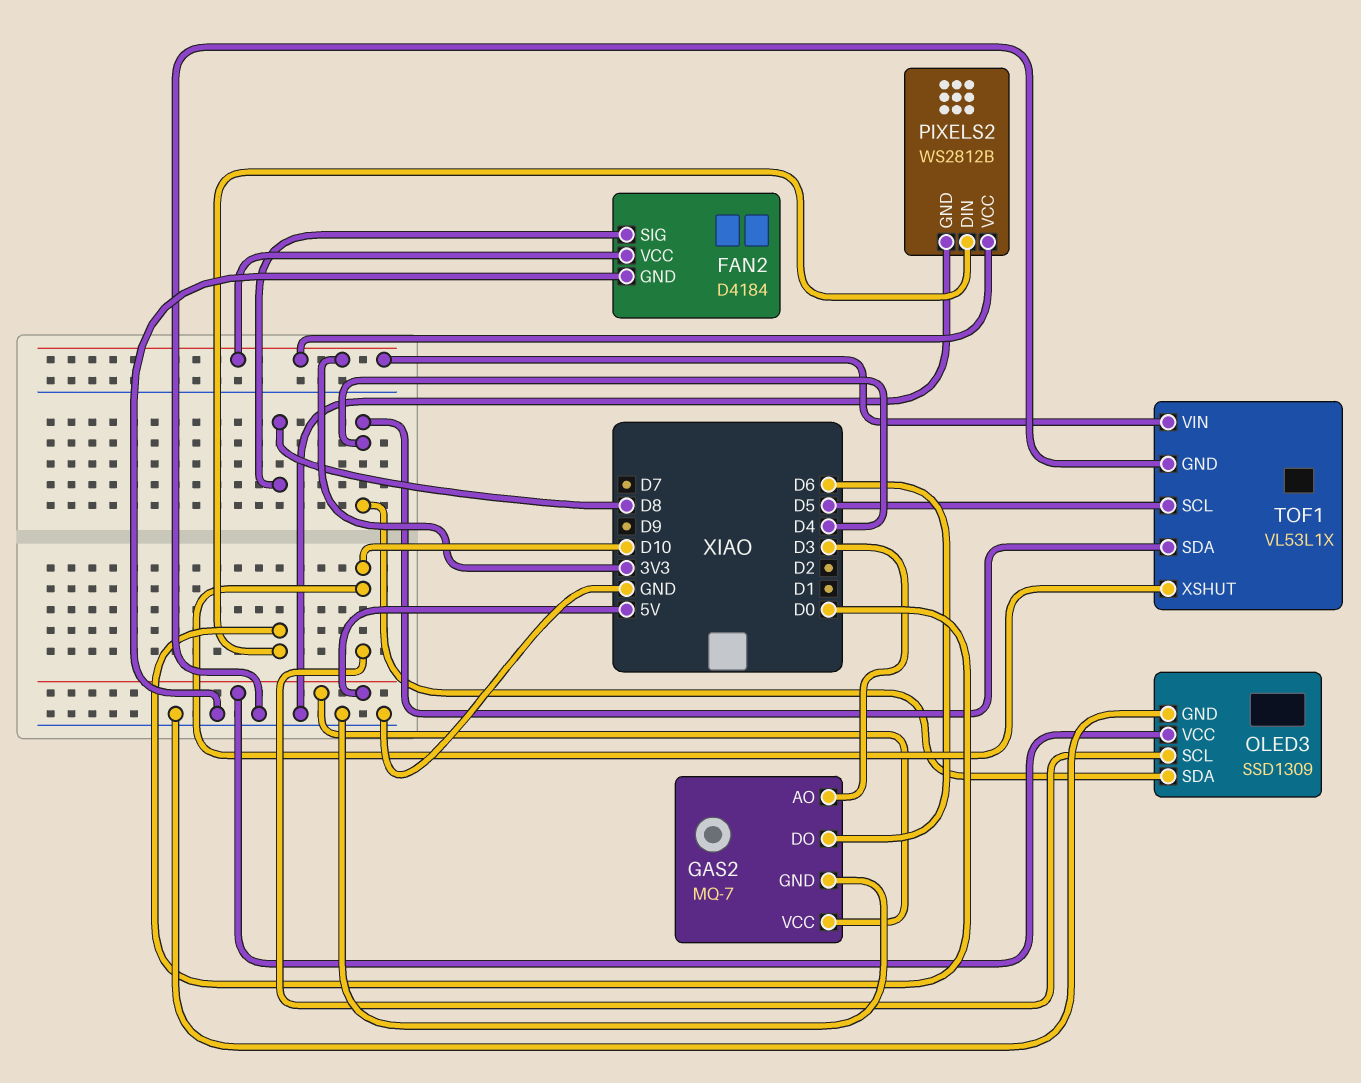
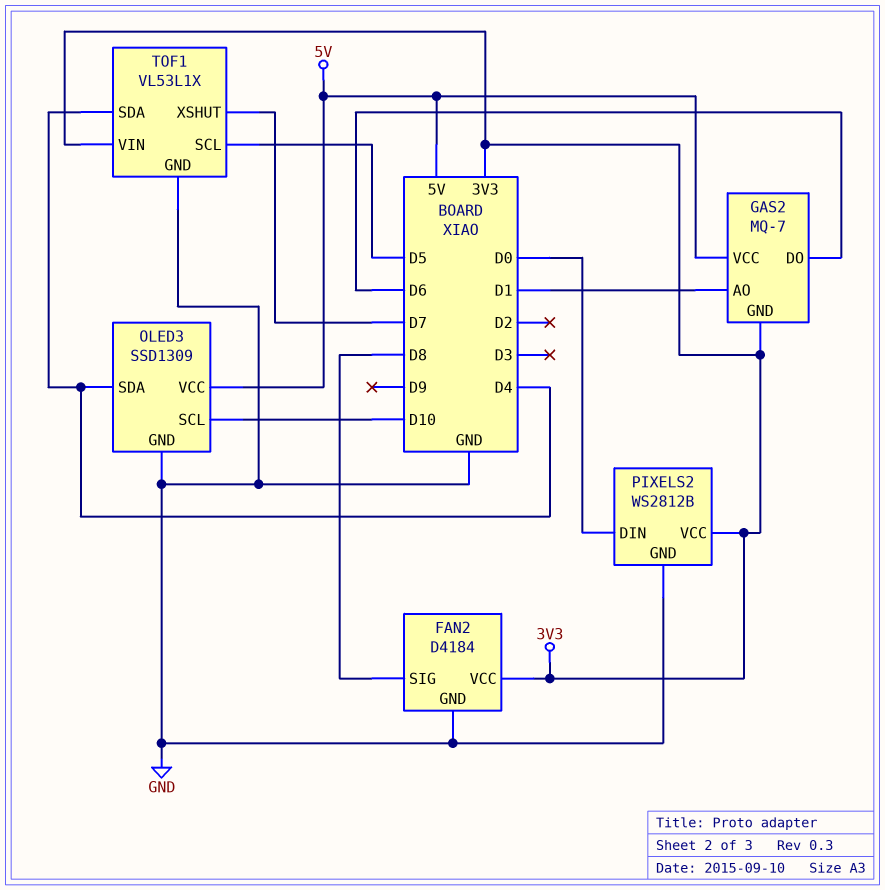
GAS2 pin AO: D3 -> D1
GAS2 pin GND: GND -> 3V3
TOF1 pin XSHUT: D10 -> D7

